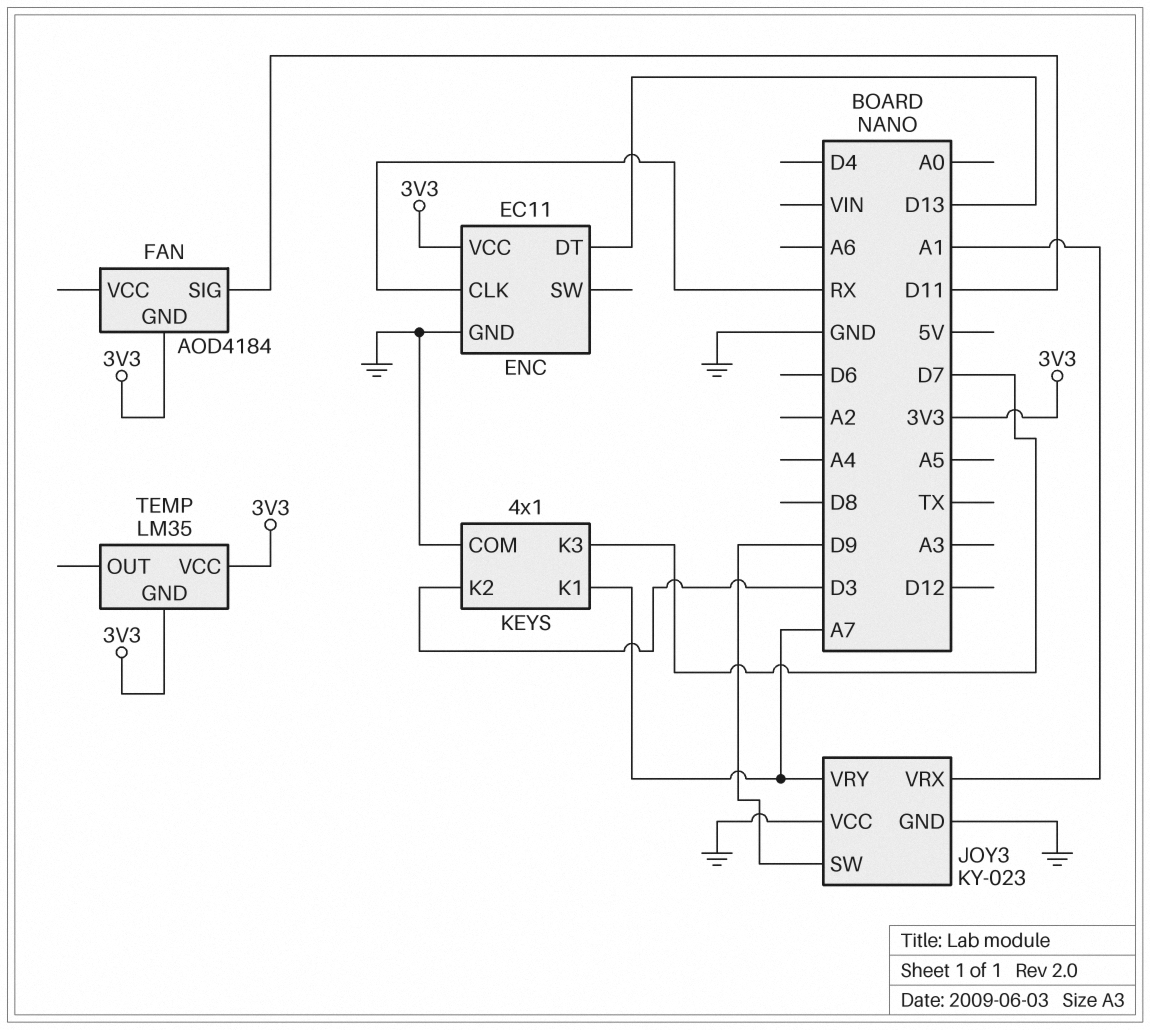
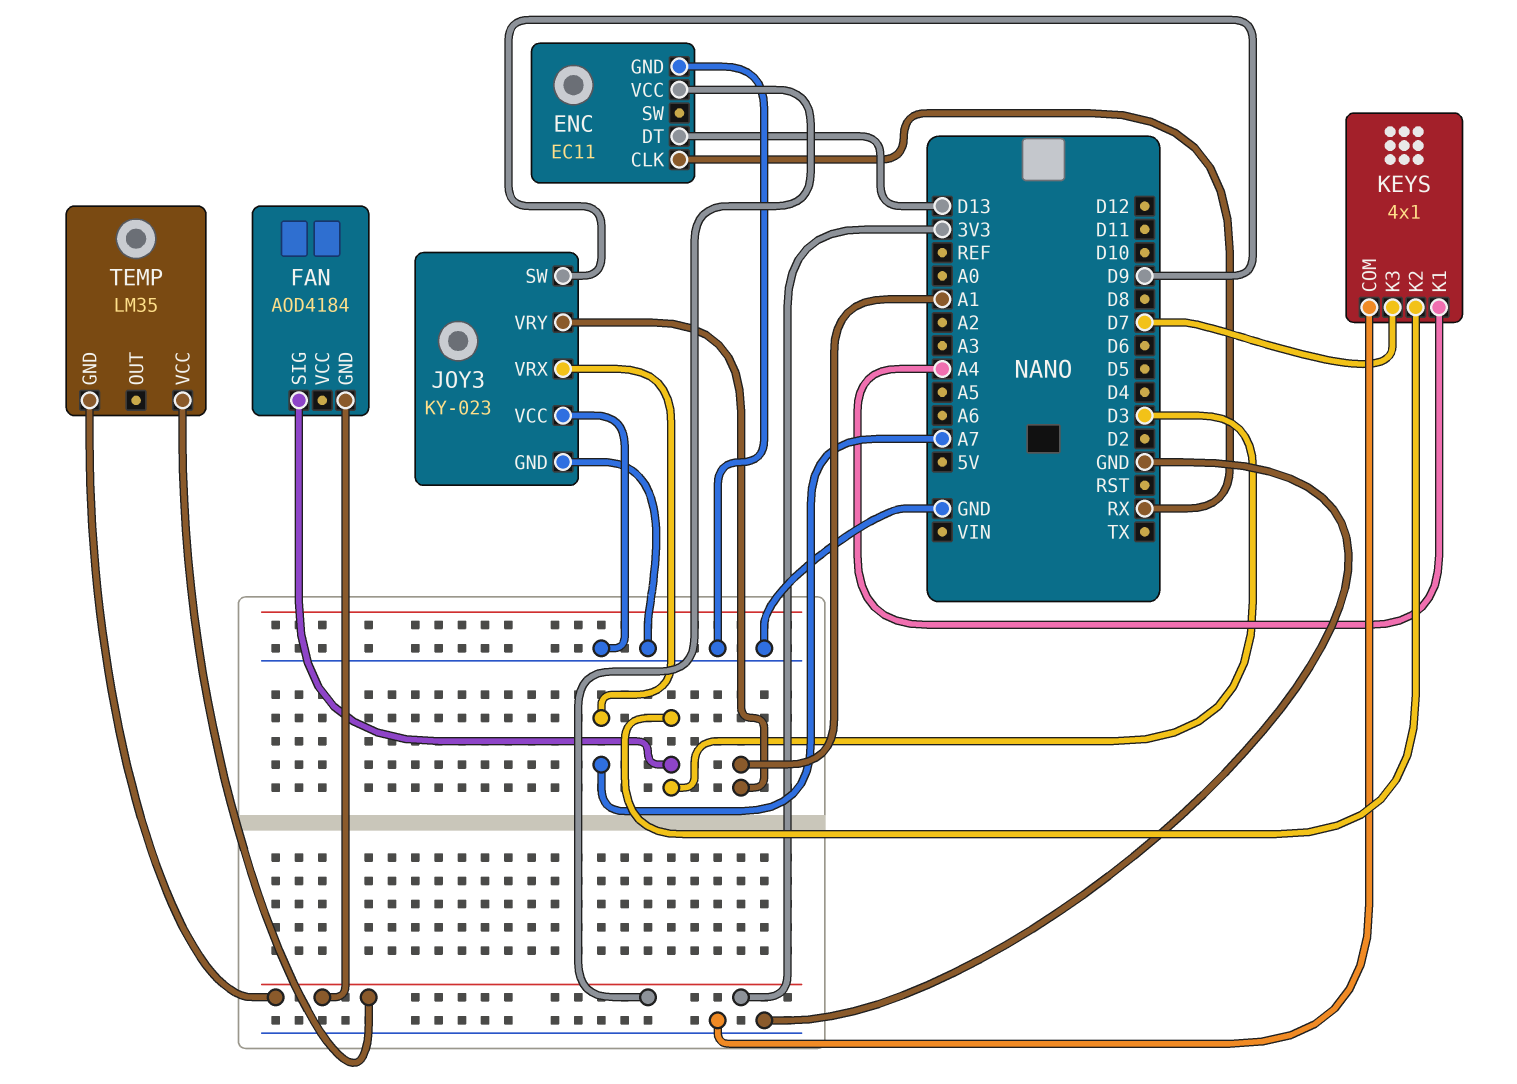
FAN pin SIG: D11 -> D3
JOY3 pin VRX: A1 -> A7
JOY3 pin VRY: A7 -> A1
KEYS pin K1: A7 -> A4

